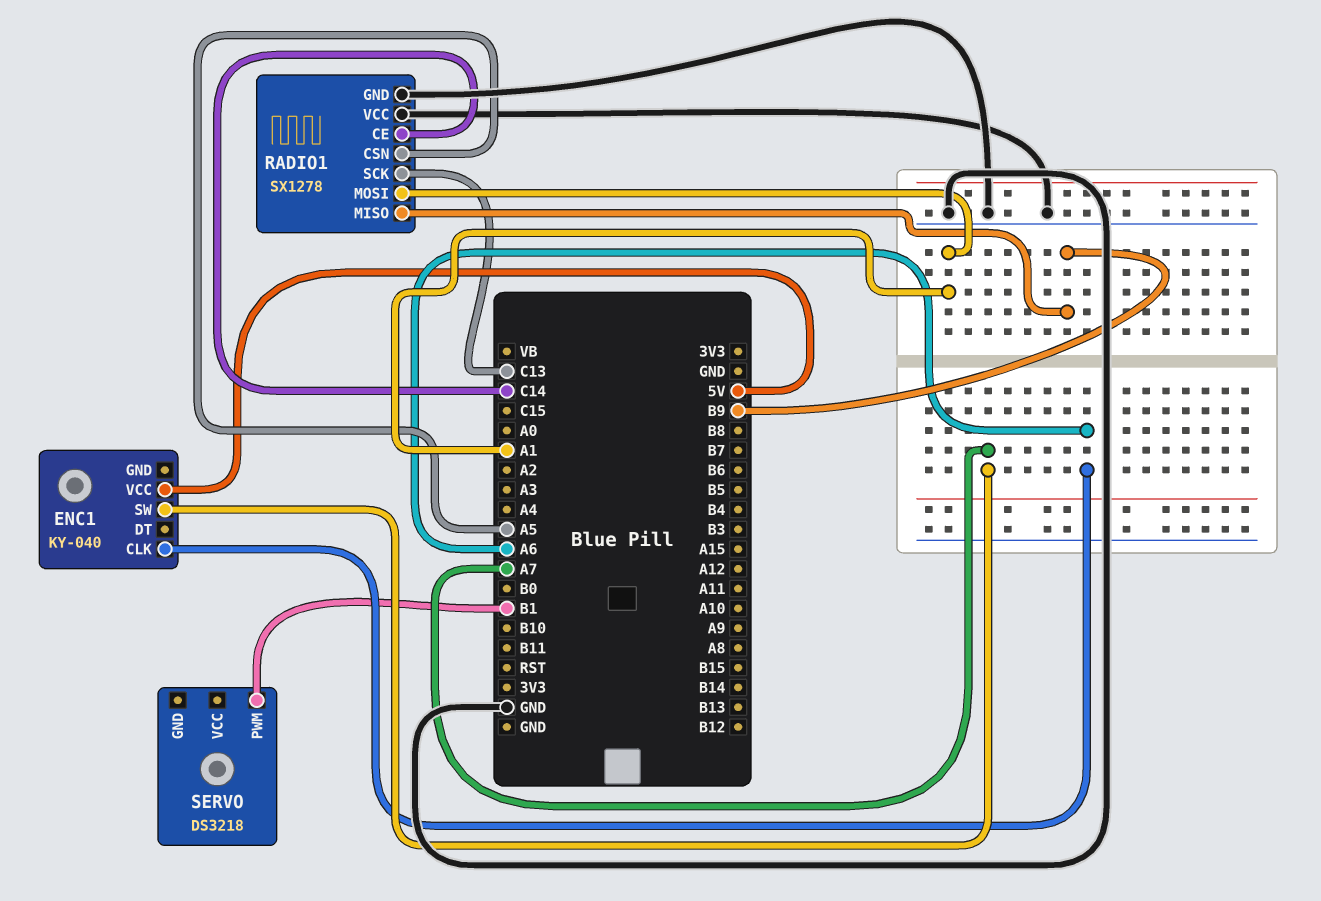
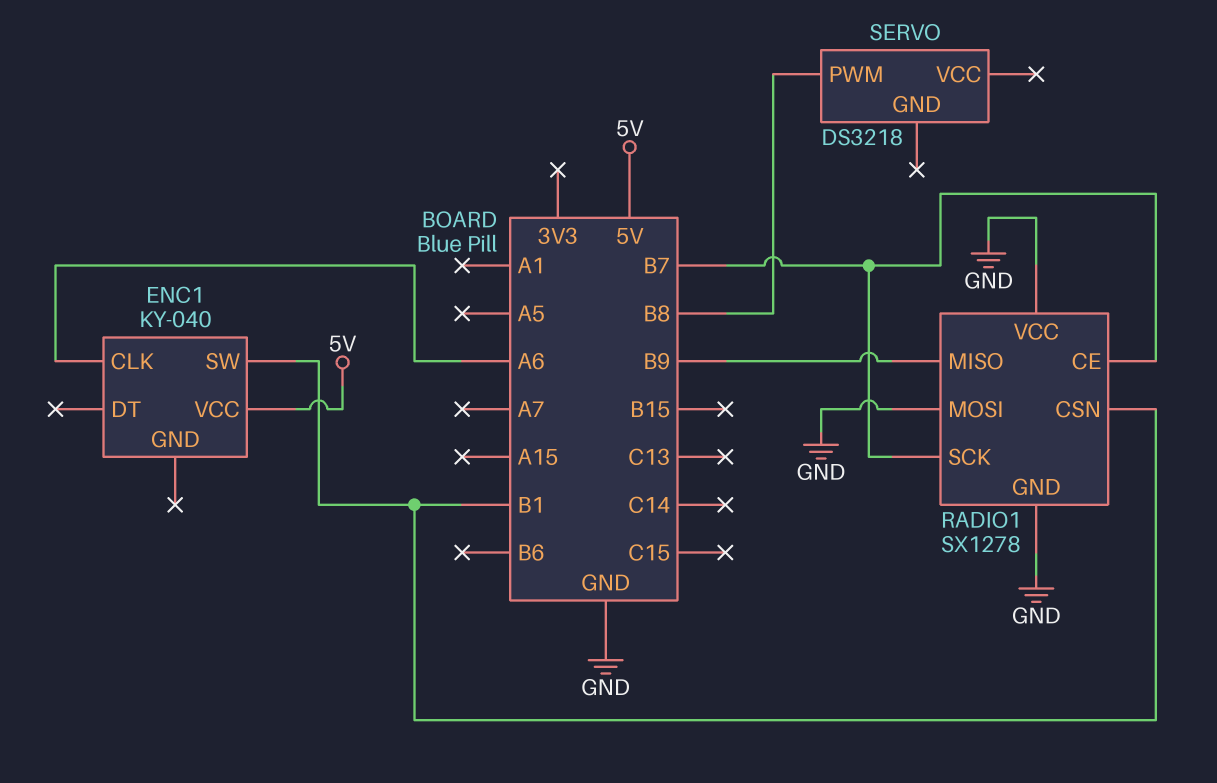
ENC1 pin SW: A7 -> B1
RADIO1 pin CE: C14 -> B7
RADIO1 pin CSN: A5 -> B1
RADIO1 pin MOSI: A1 -> GND
RADIO1 pin SCK: C13 -> B7
SERVO pin PWM: B1 -> B8

